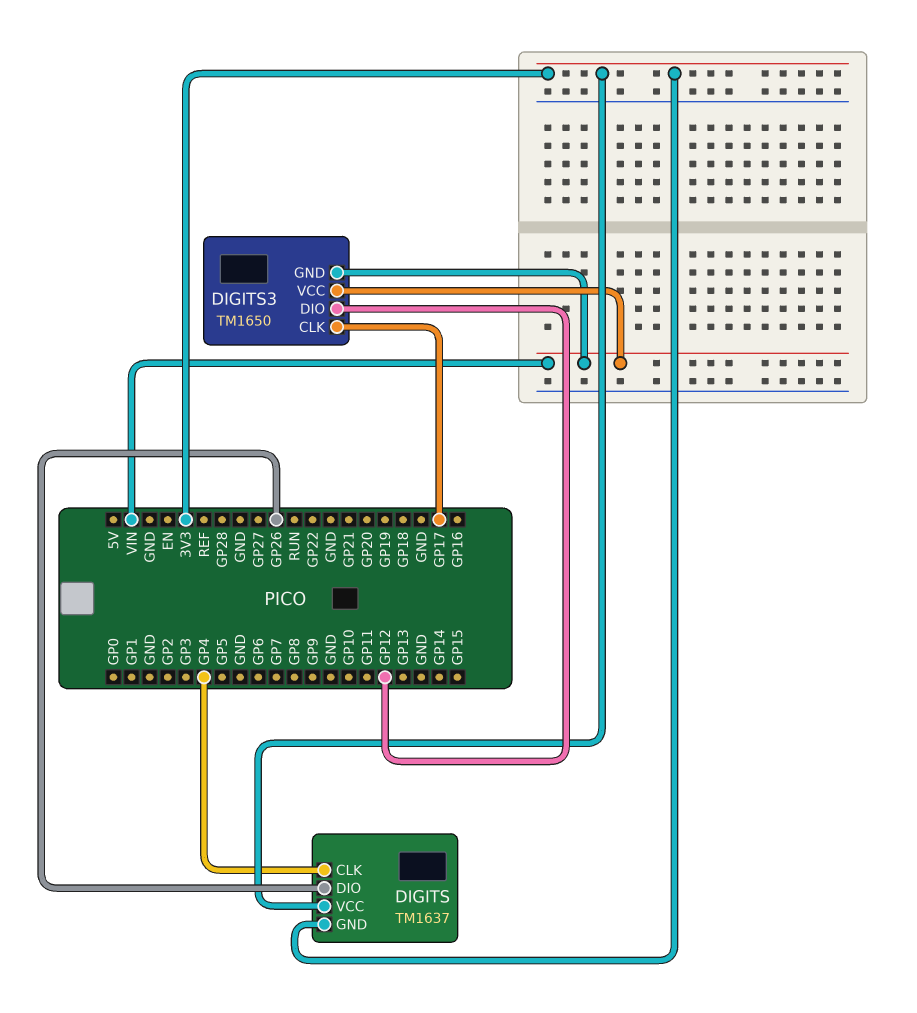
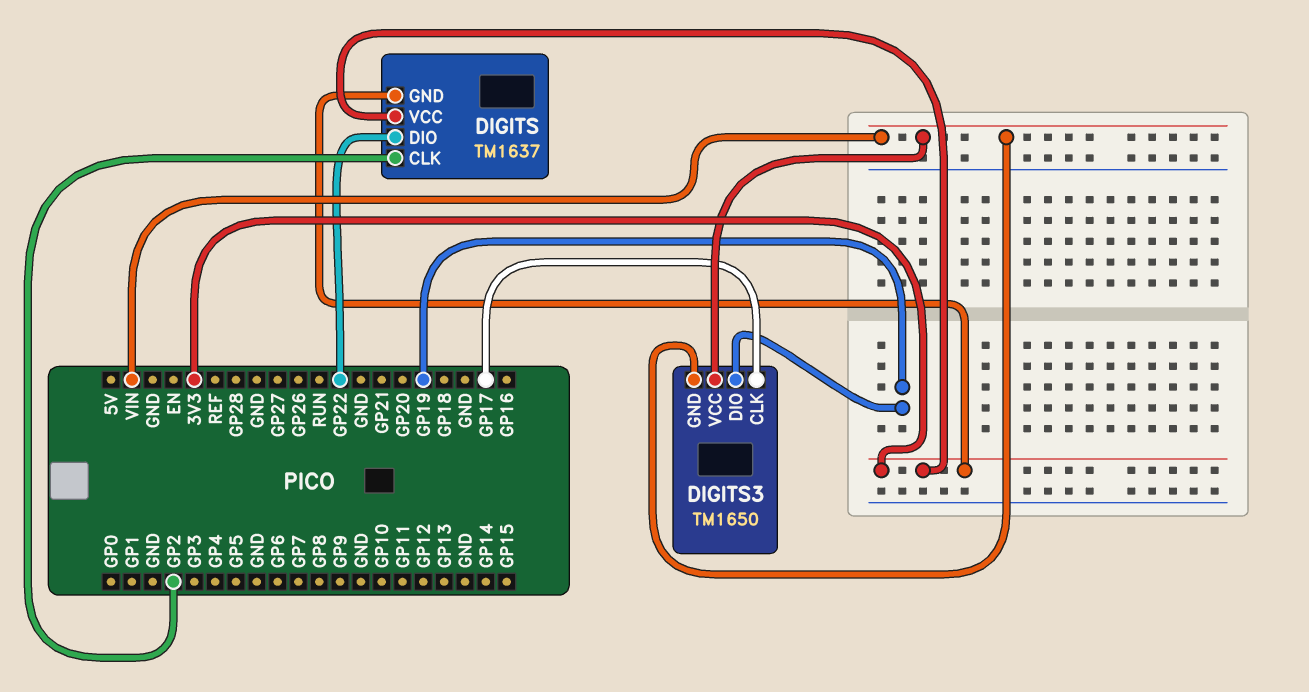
DIGITS pin CLK: GP4 -> GP2
DIGITS pin DIO: GP26 -> GP22
DIGITS3 pin DIO: GP12 -> GP19

